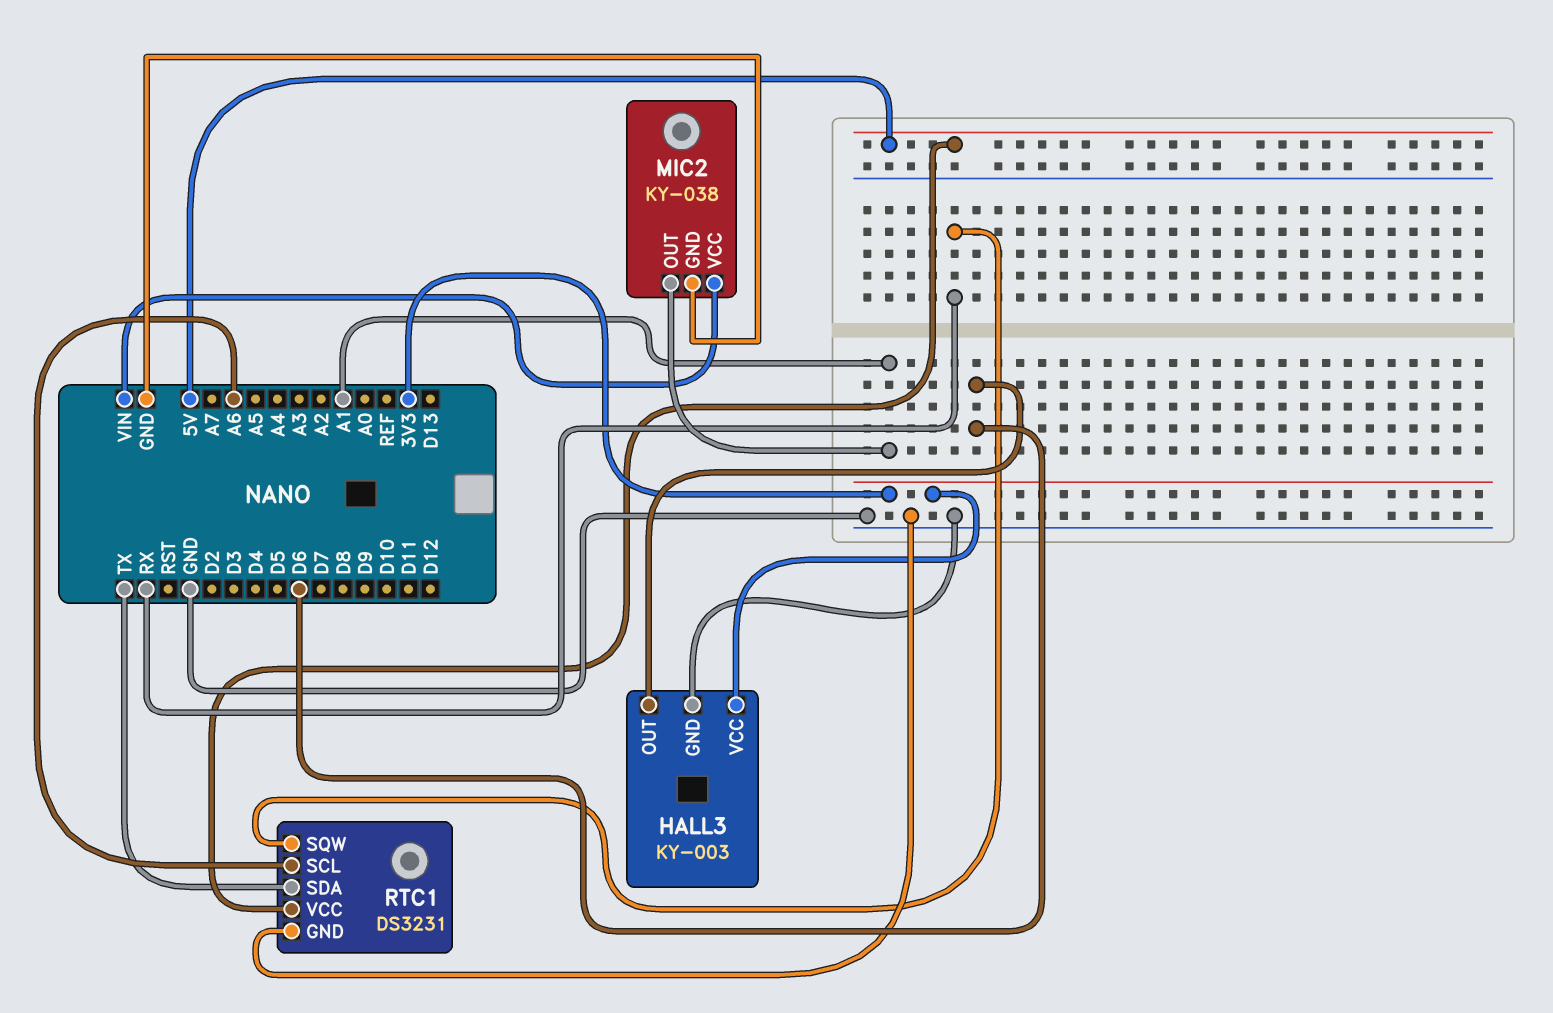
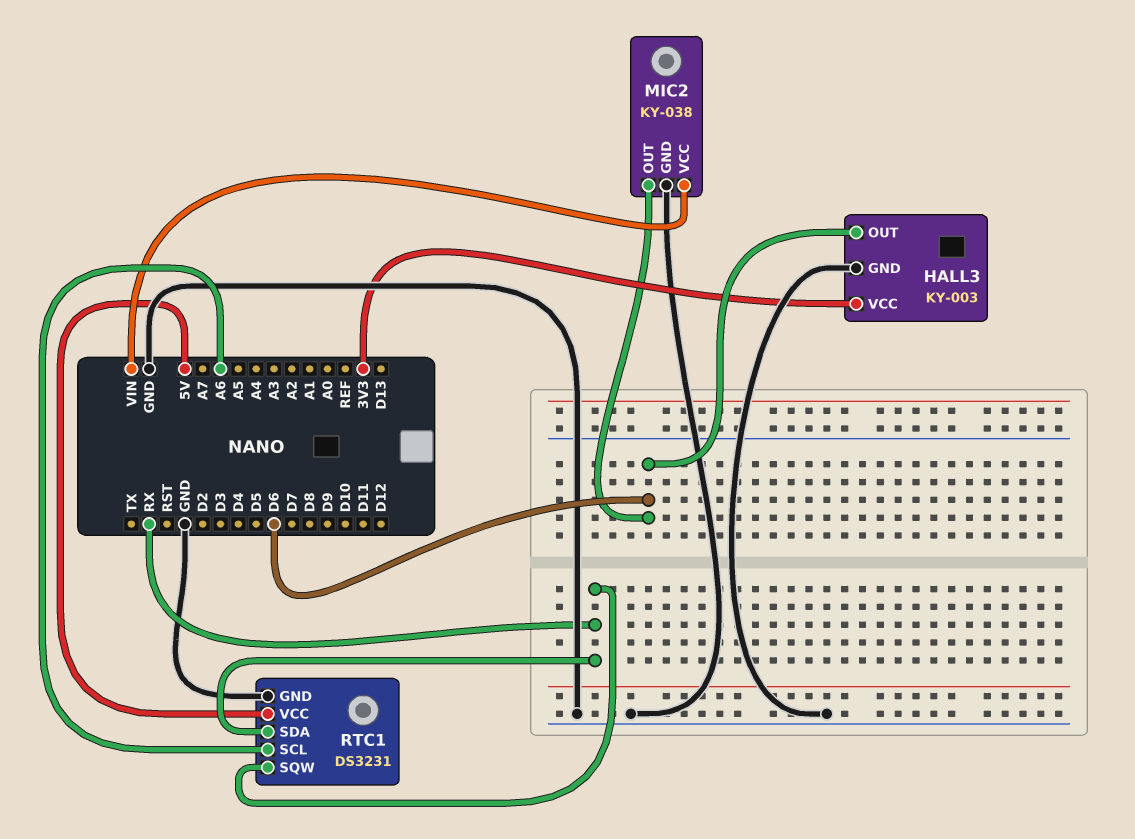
MIC2 pin OUT: A1 -> D6
RTC1 pin SDA: TX -> RX

